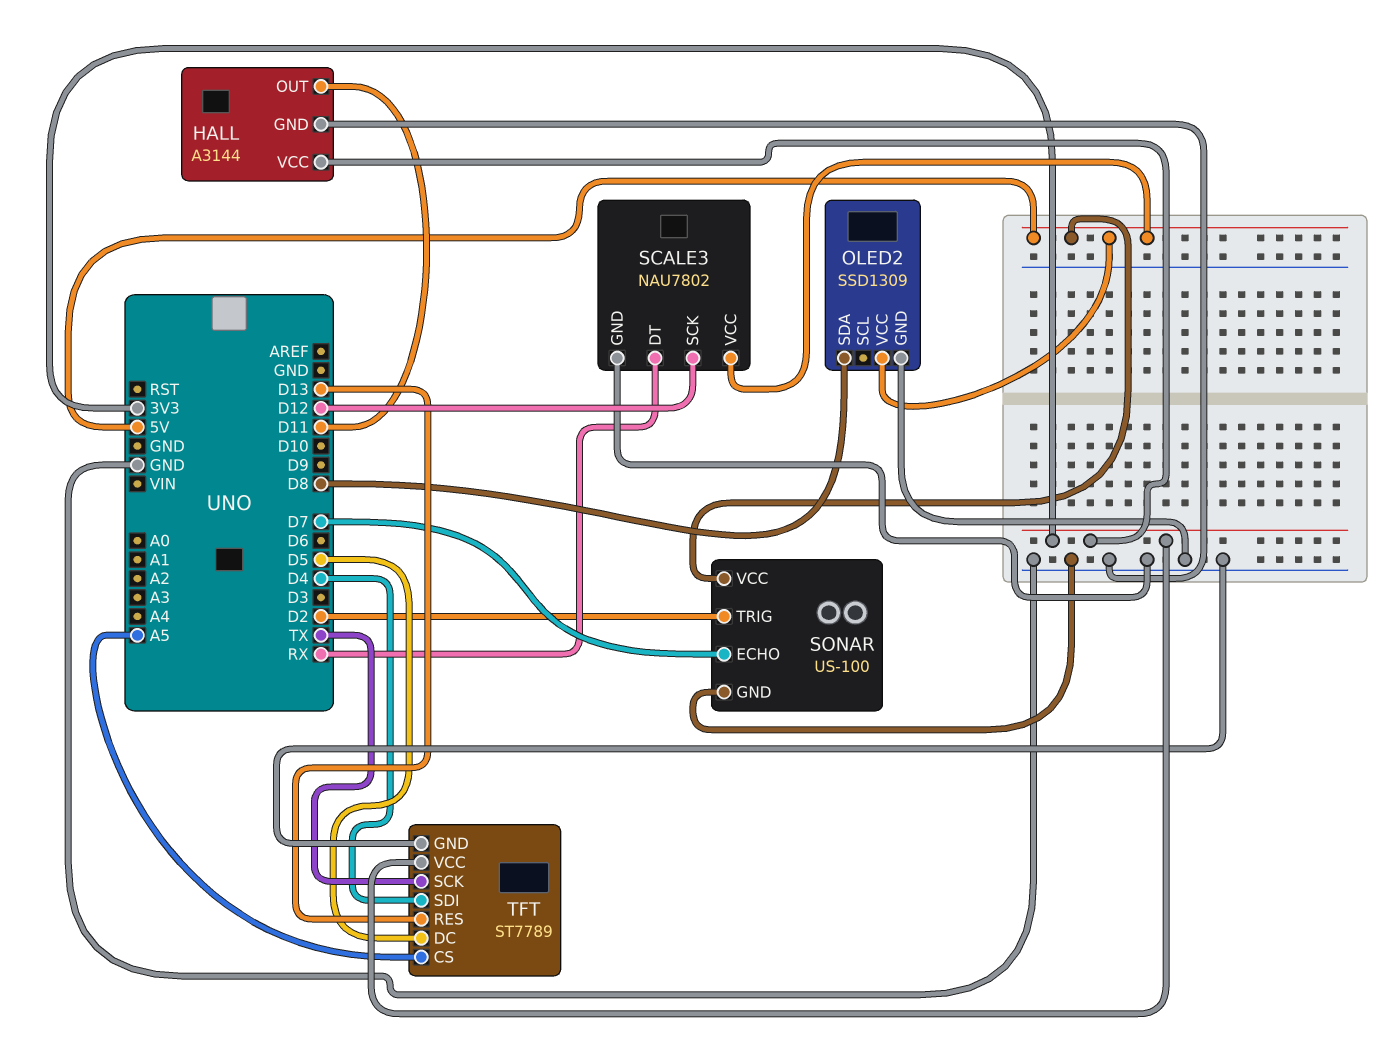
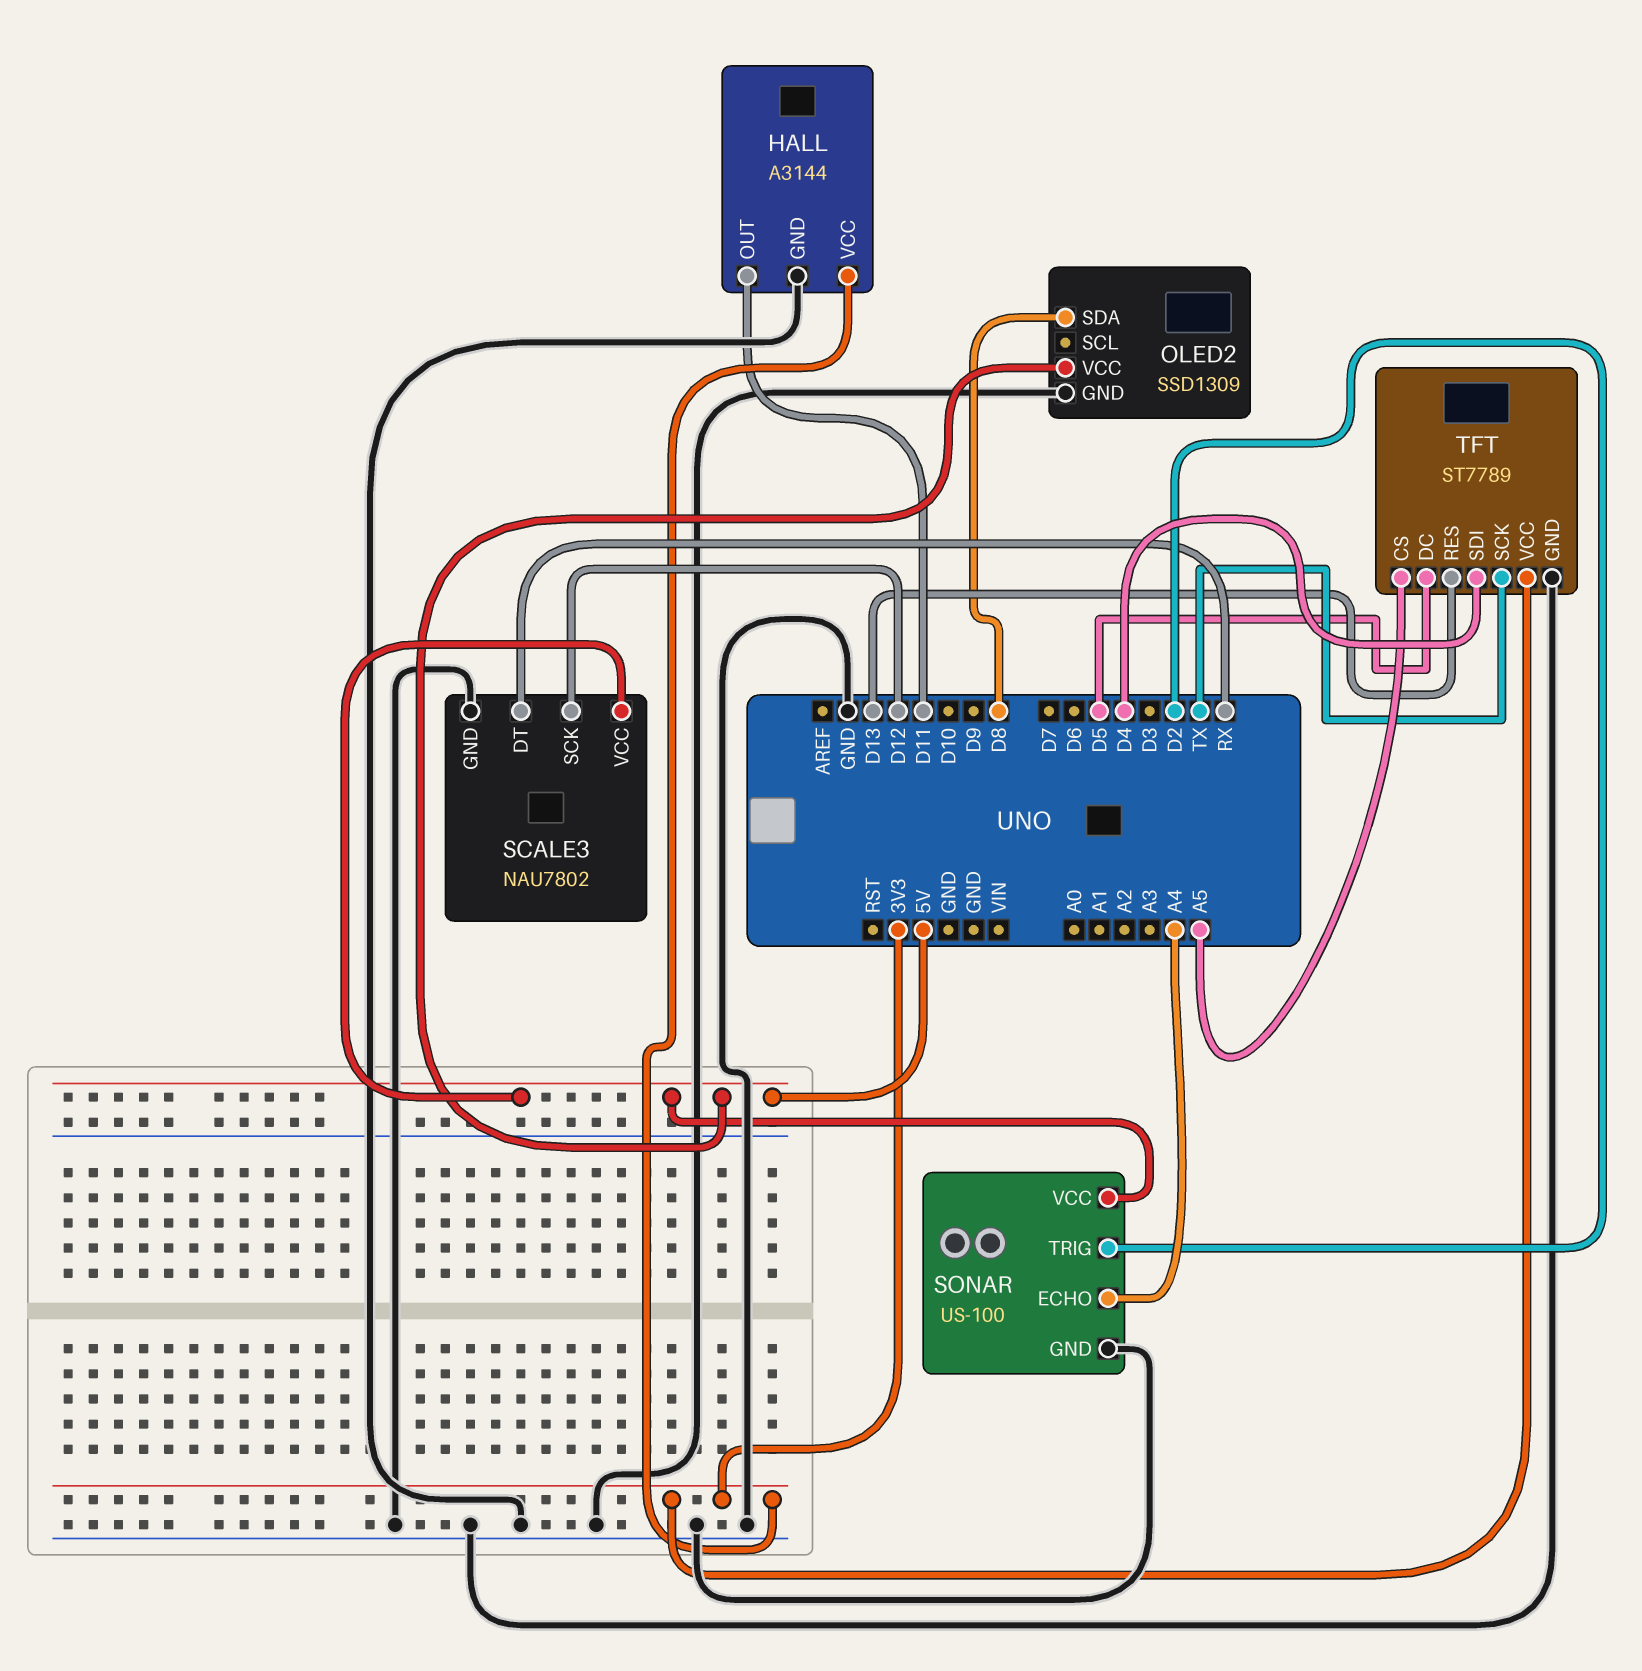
SONAR pin ECHO: D7 -> A4

